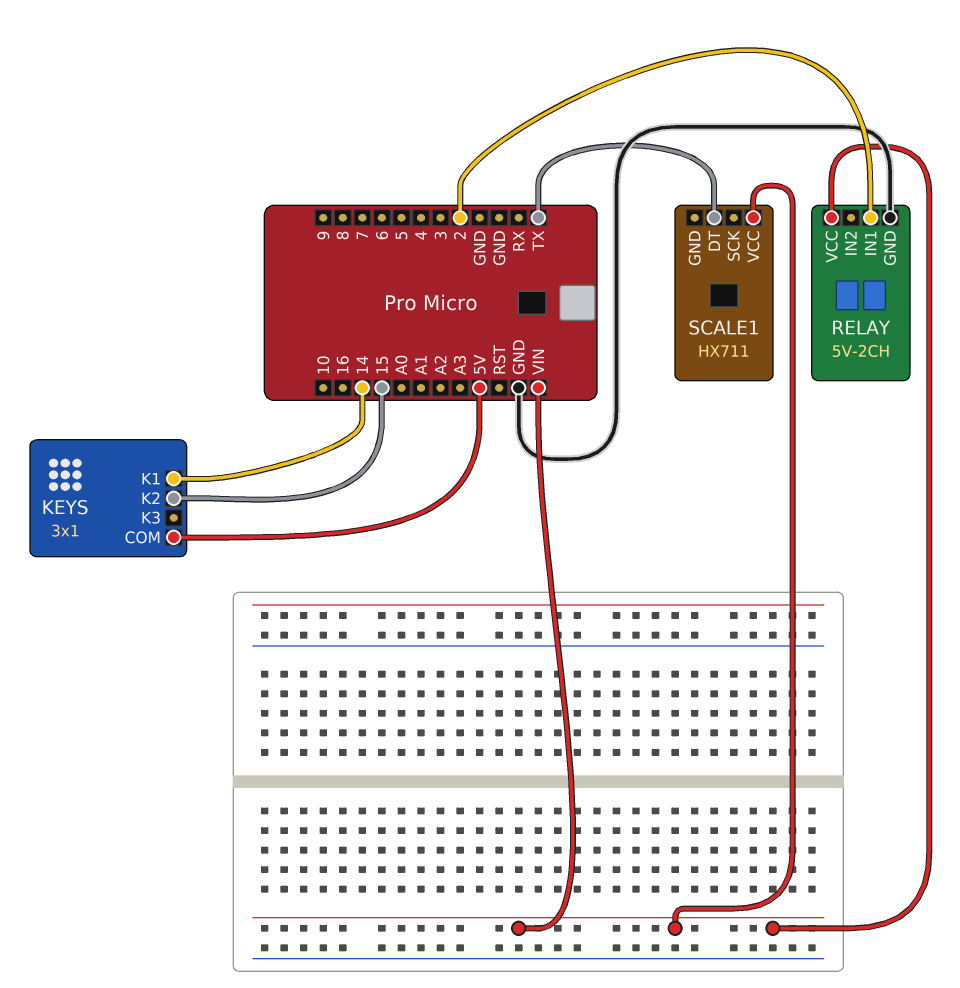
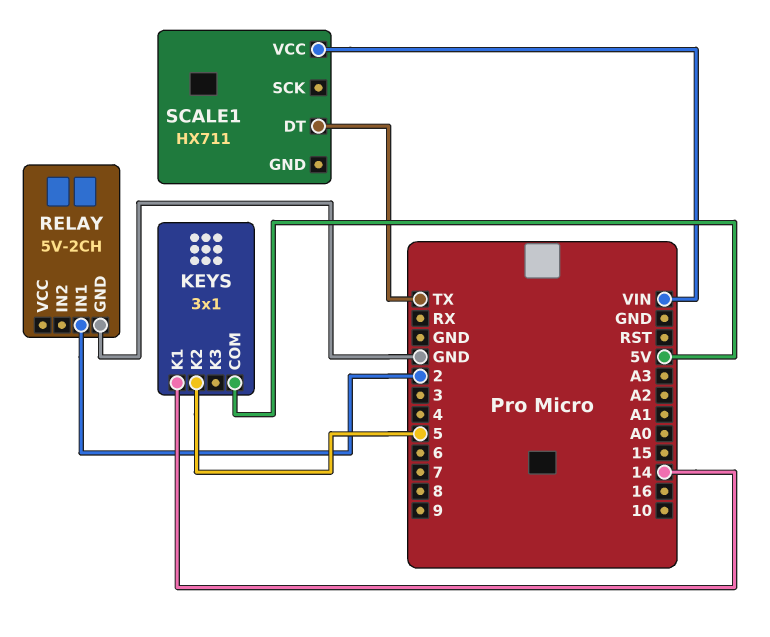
KEYS pin K2: 15 -> 5
RELAY pin VCC: VIN -> none

